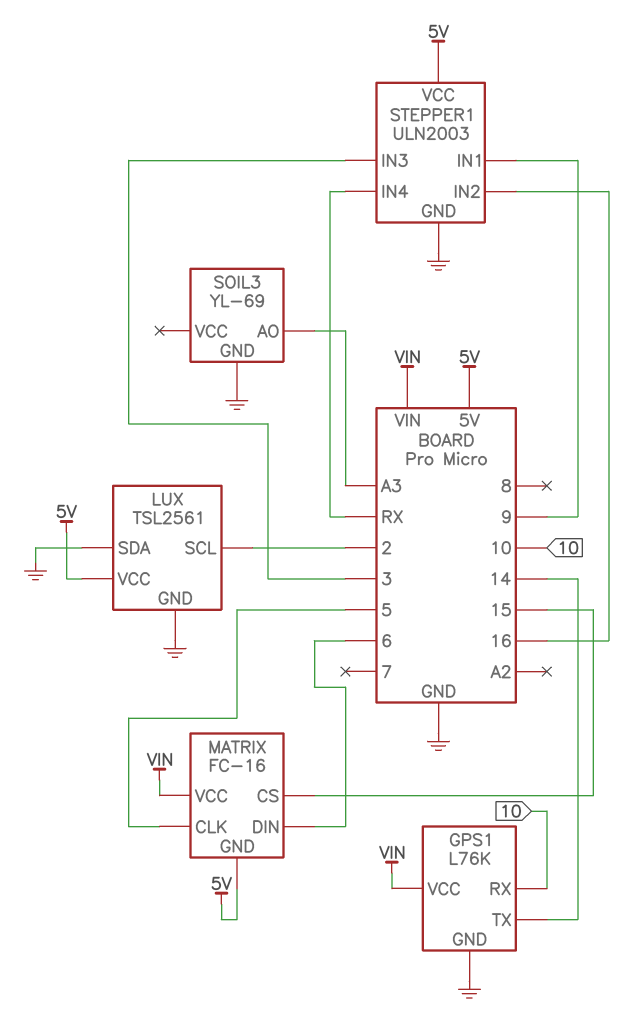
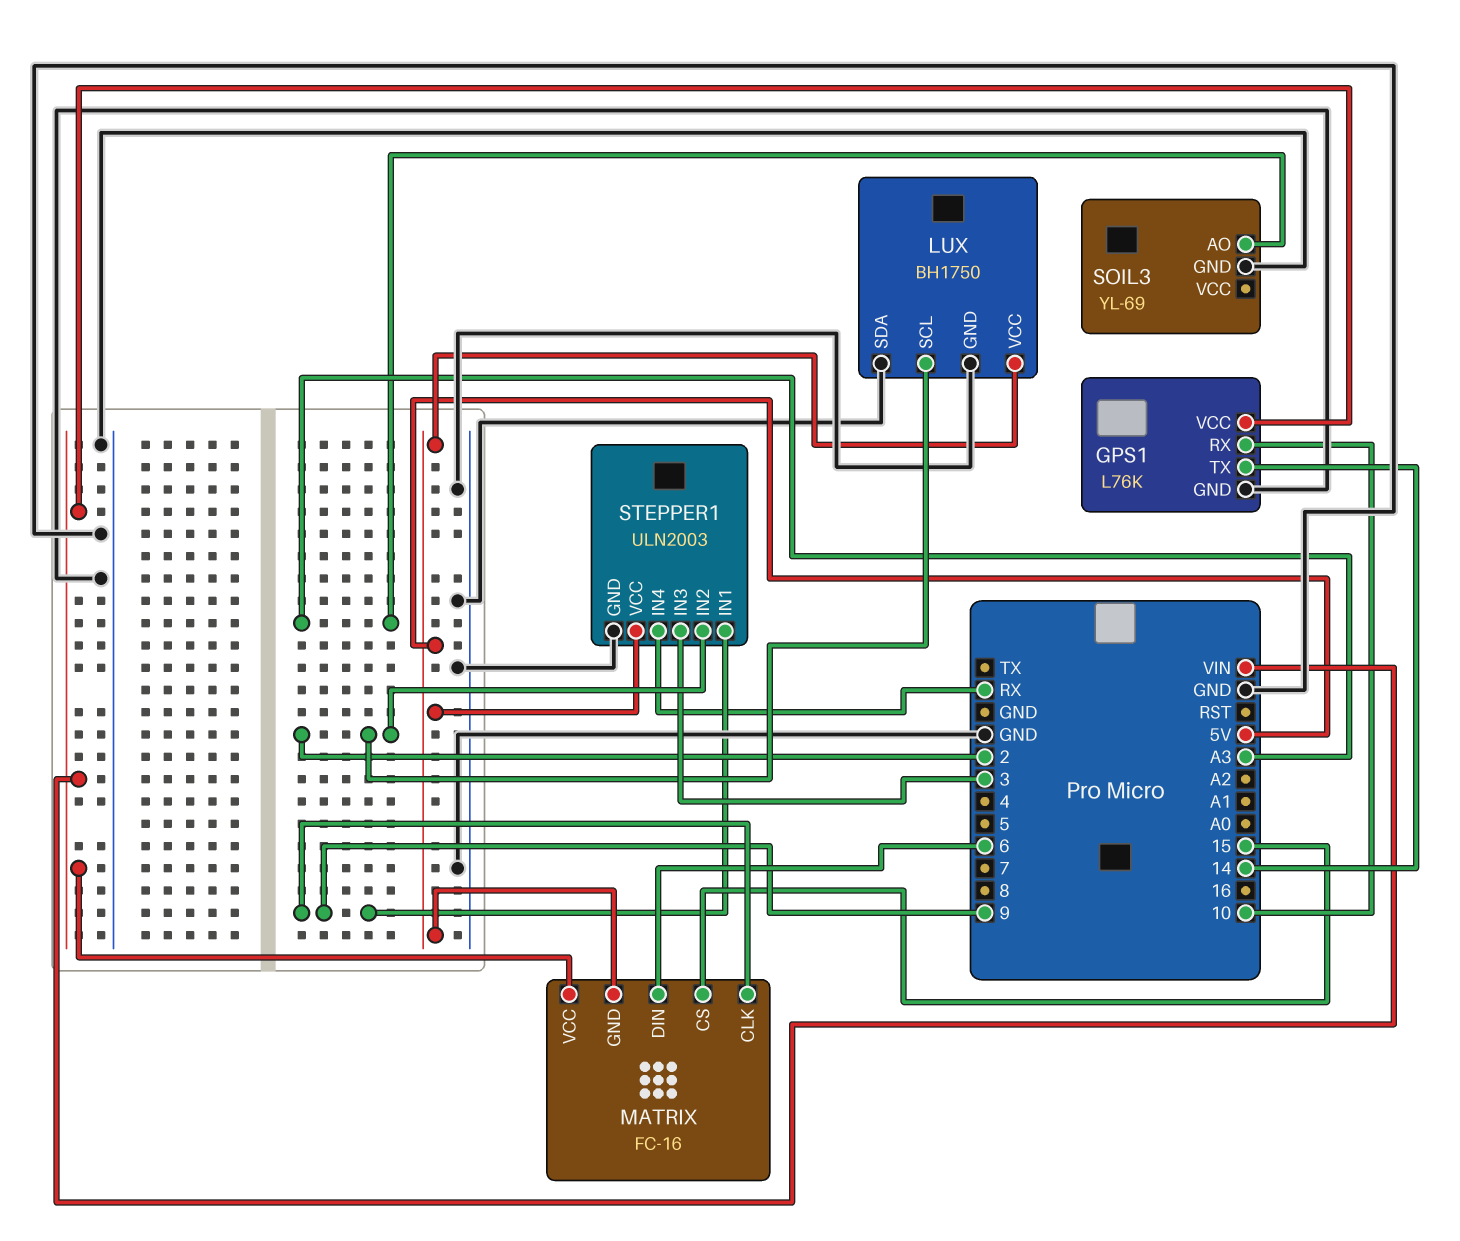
LUX: TSL2561 -> BH1750
MATRIX pin CLK: 5 -> 9
STEPPER1 pin IN2: 16 -> 2

